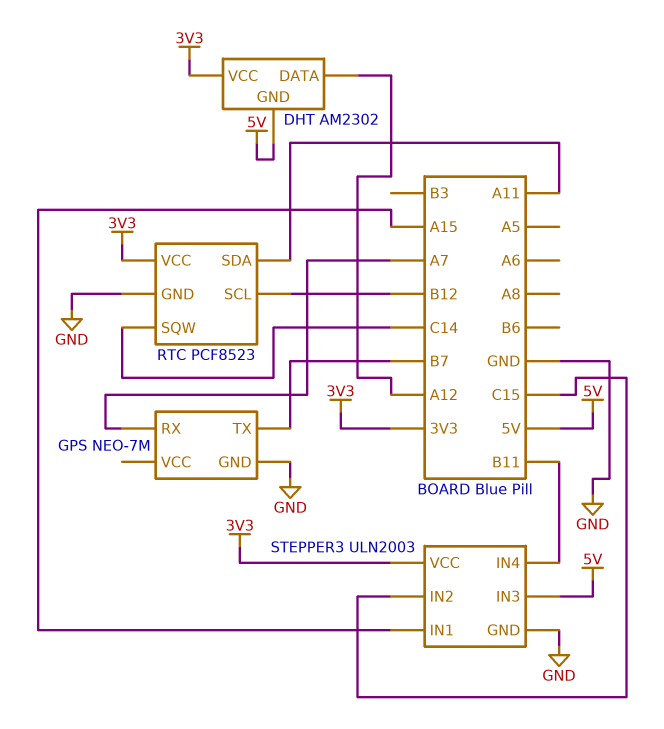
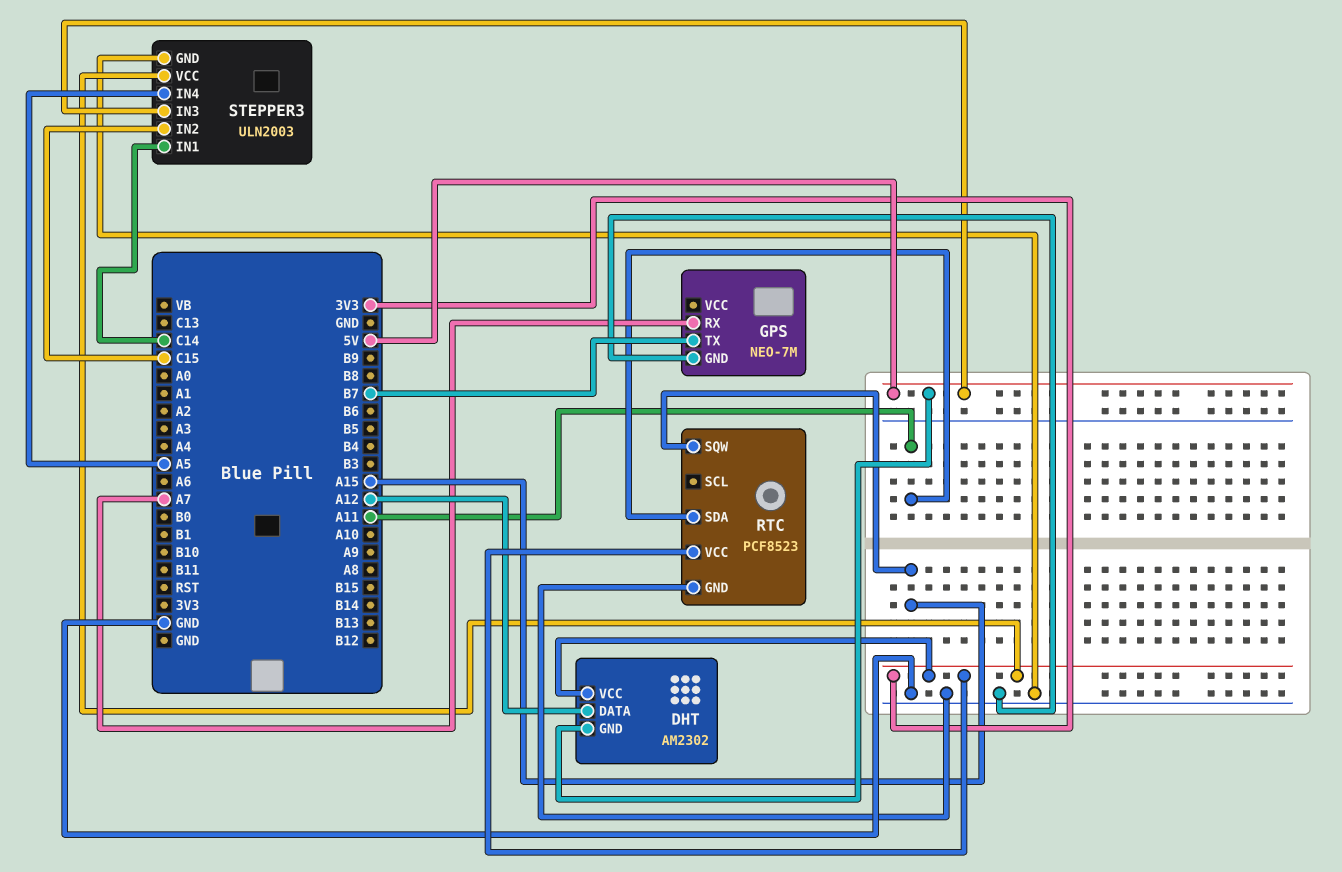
RTC pin SCL: B12 -> none
RTC pin SQW: C14 -> A15
STEPPER3 pin IN1: A15 -> C14
STEPPER3 pin IN4: B11 -> A5

